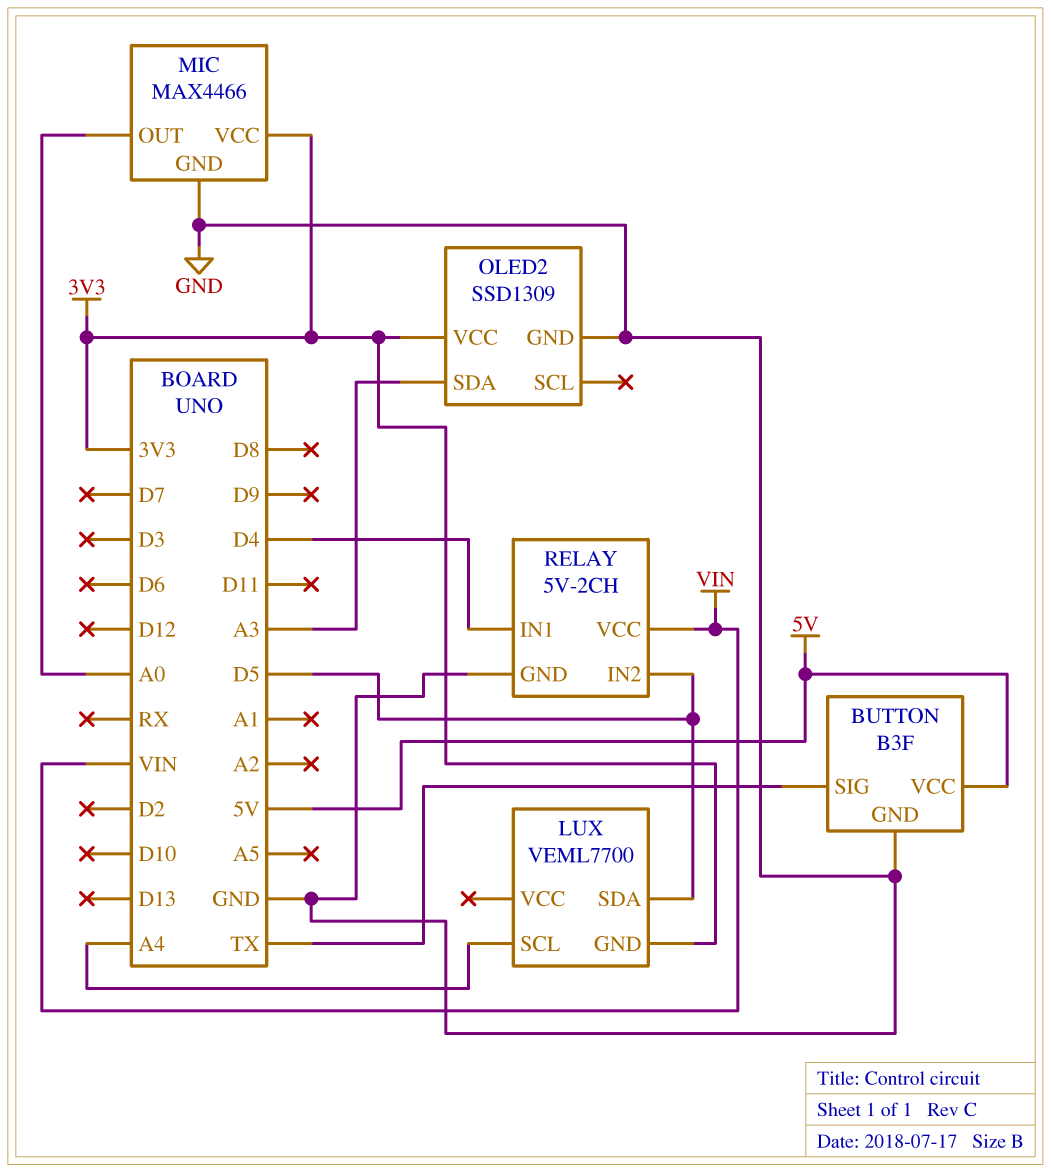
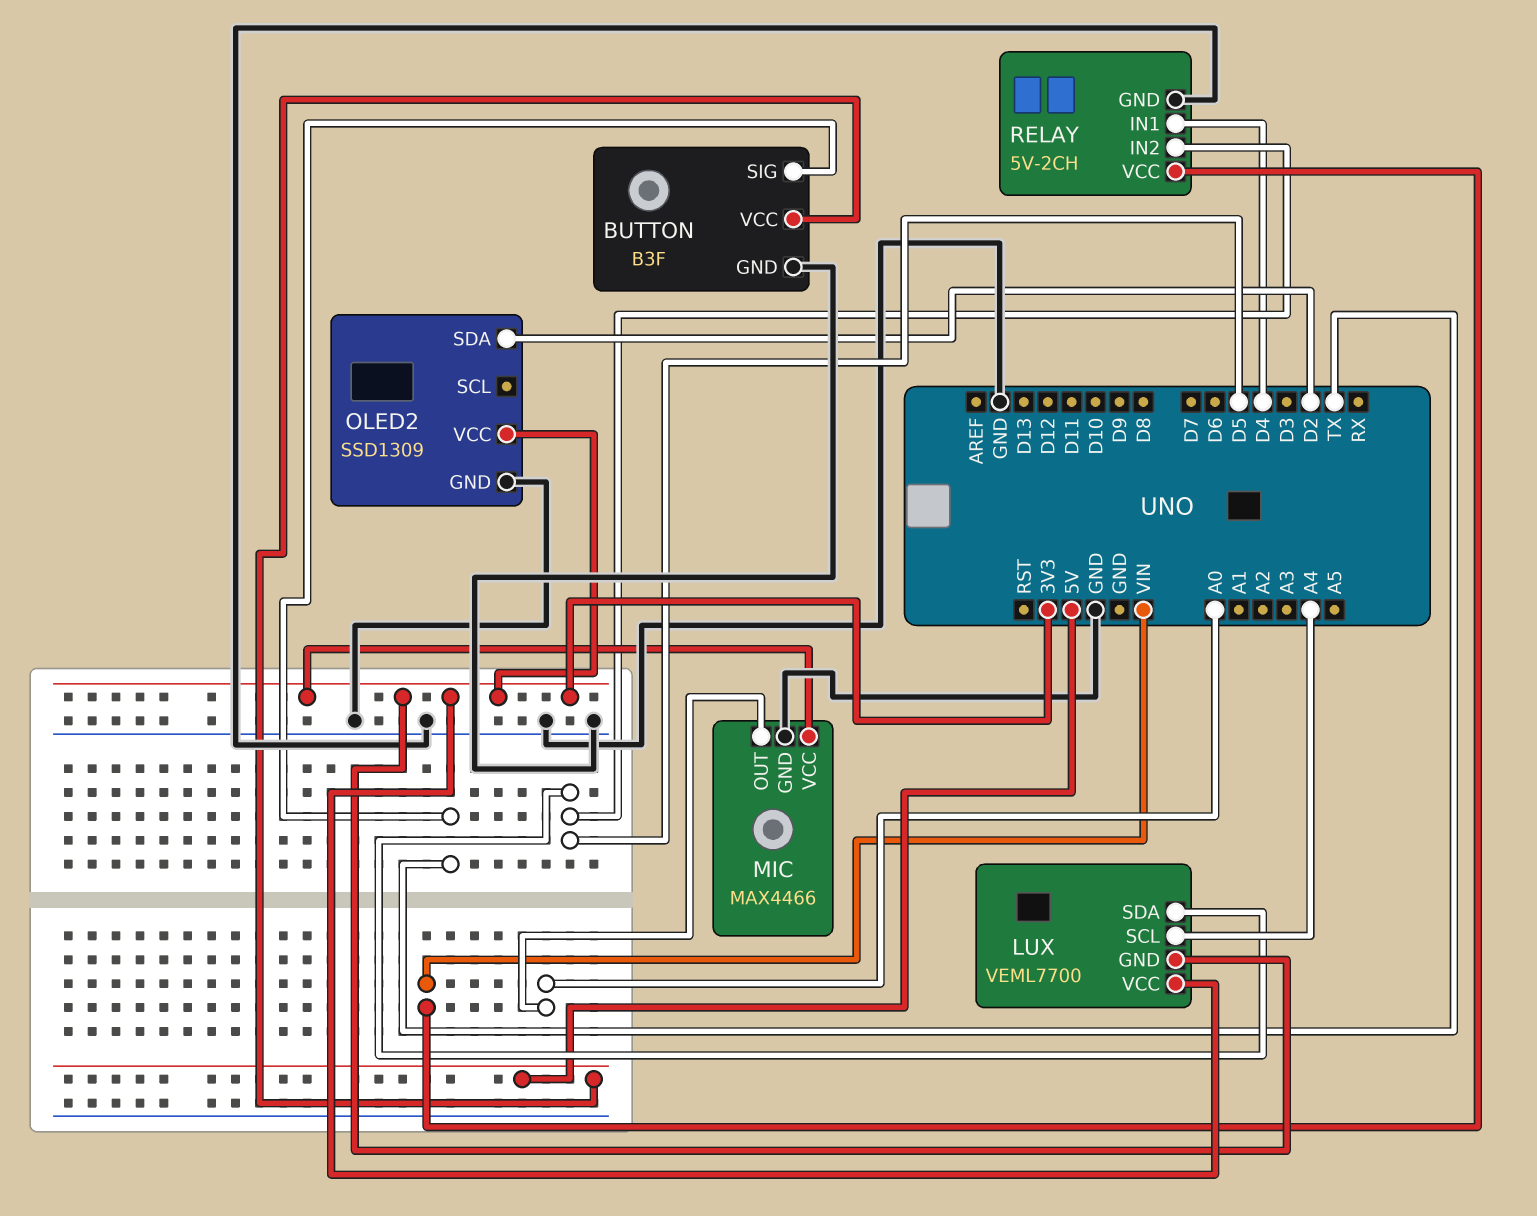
LUX pin VCC: none -> 3V3
OLED2 pin SDA: A3 -> D2

